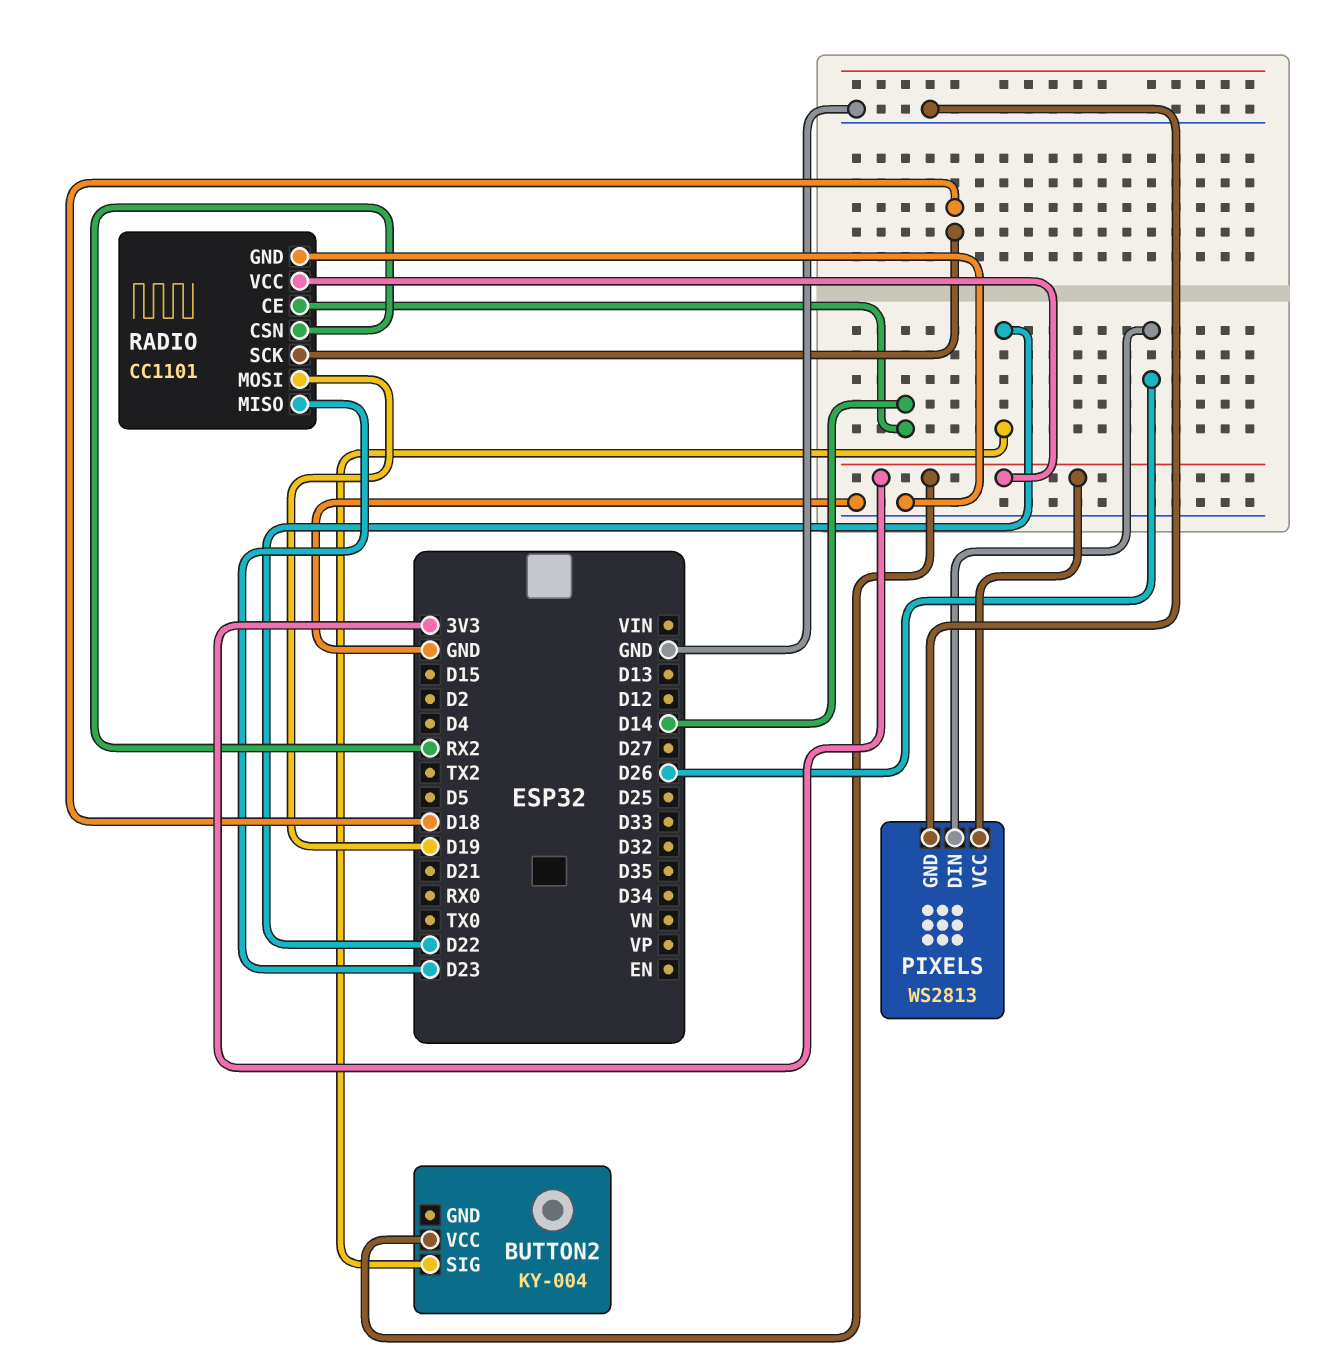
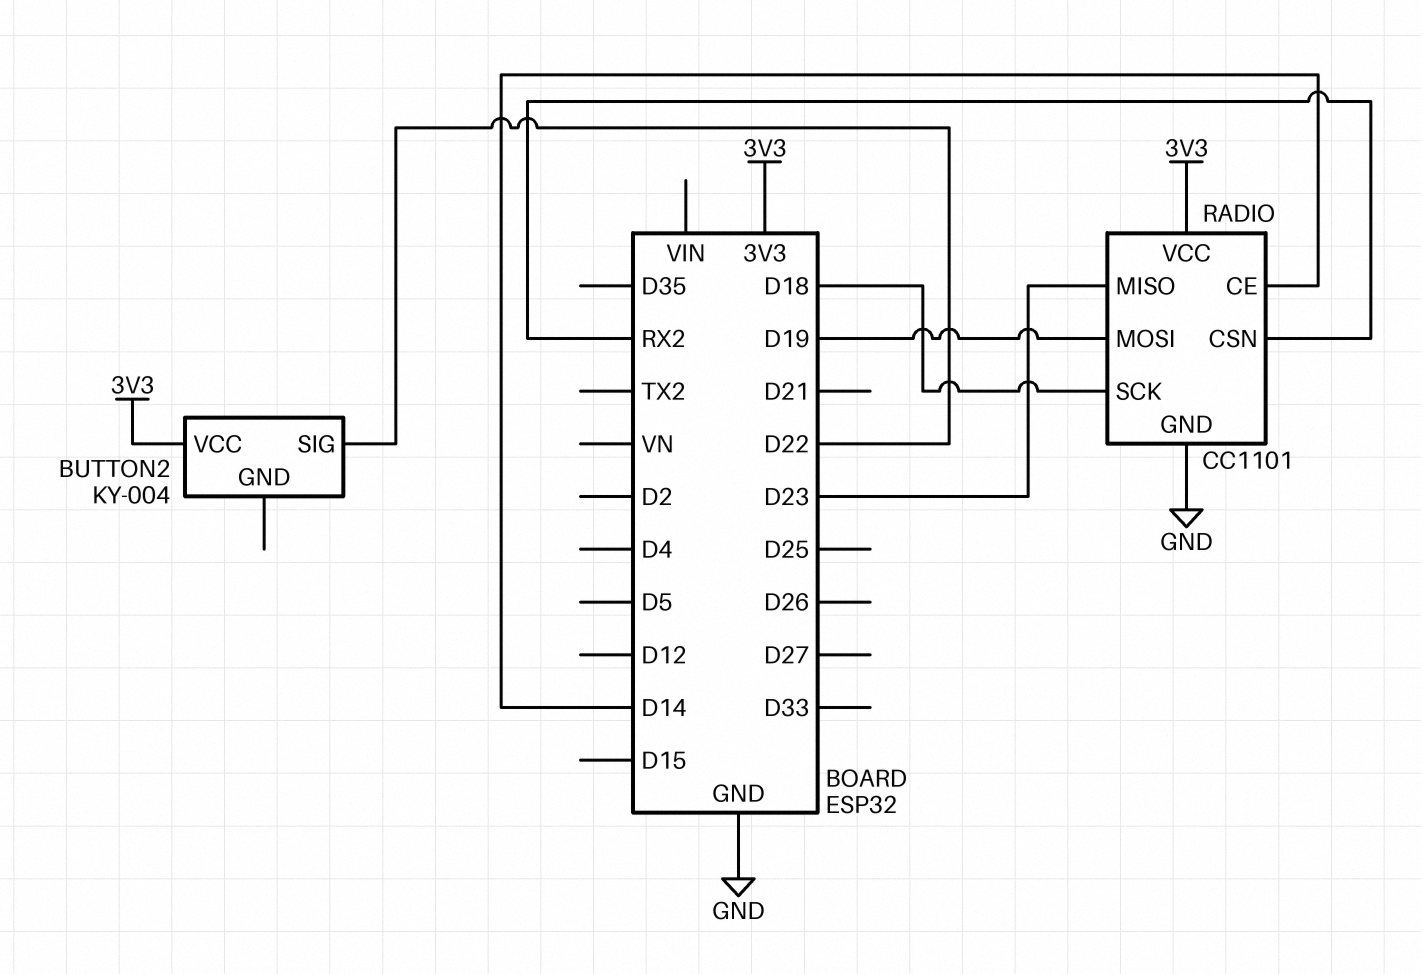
PIXELS: WS2813 -> none
PIXELS pin DIN: D26 -> none
PIXELS pin GND: GND -> none
PIXELS pin VCC: 3V3 -> none

